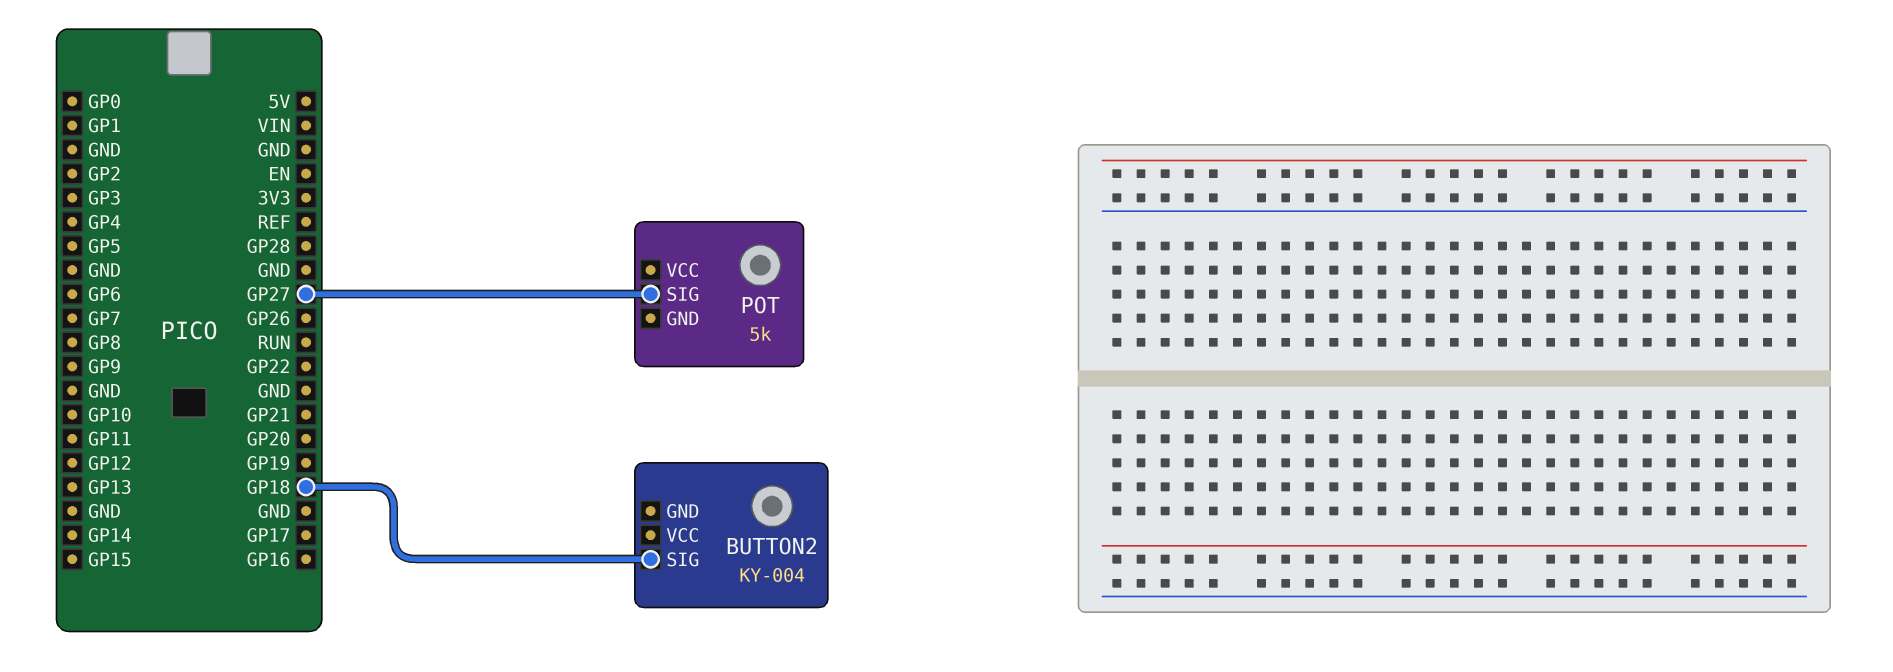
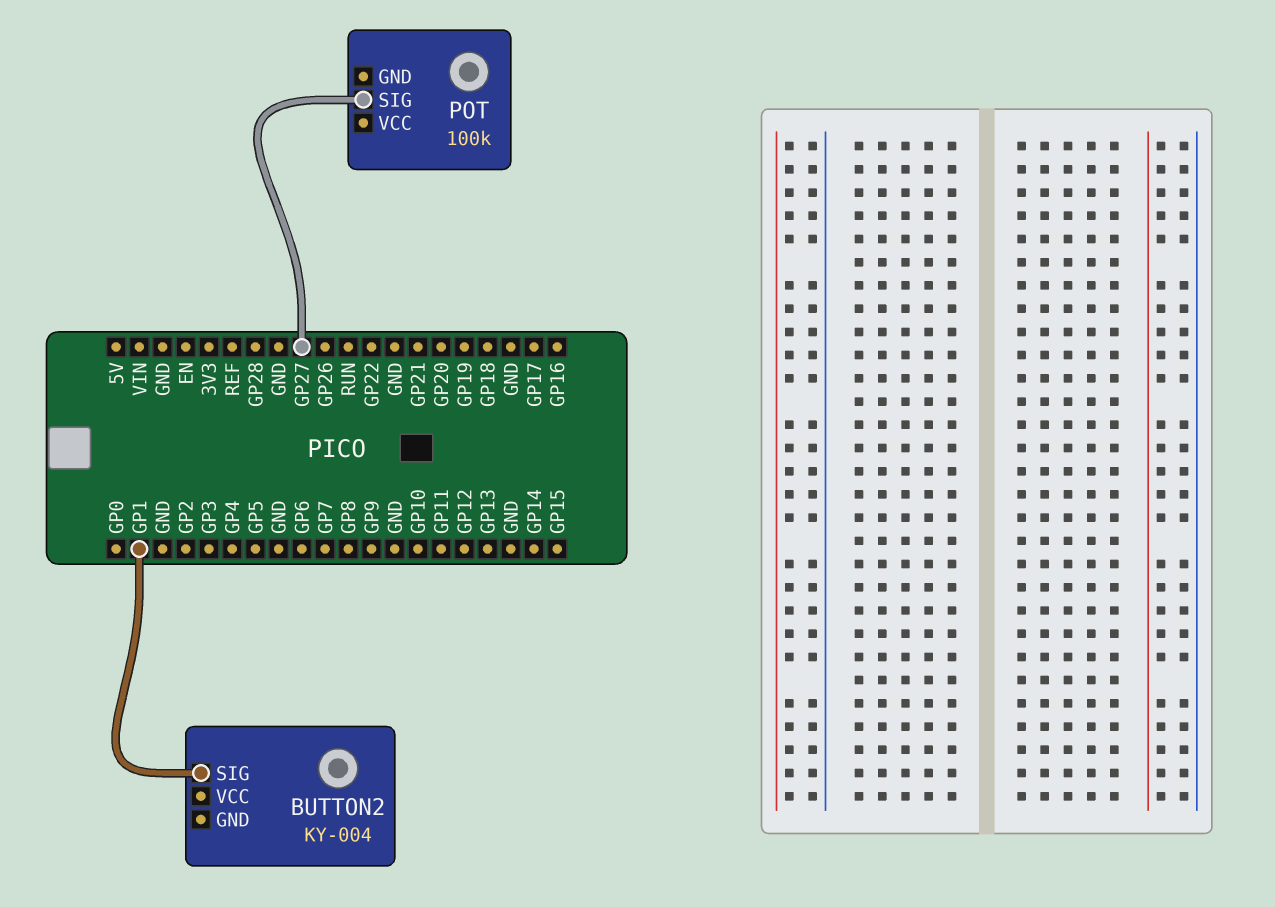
BUTTON2 pin SIG: GP18 -> GP1
POT: 5k -> 100k

